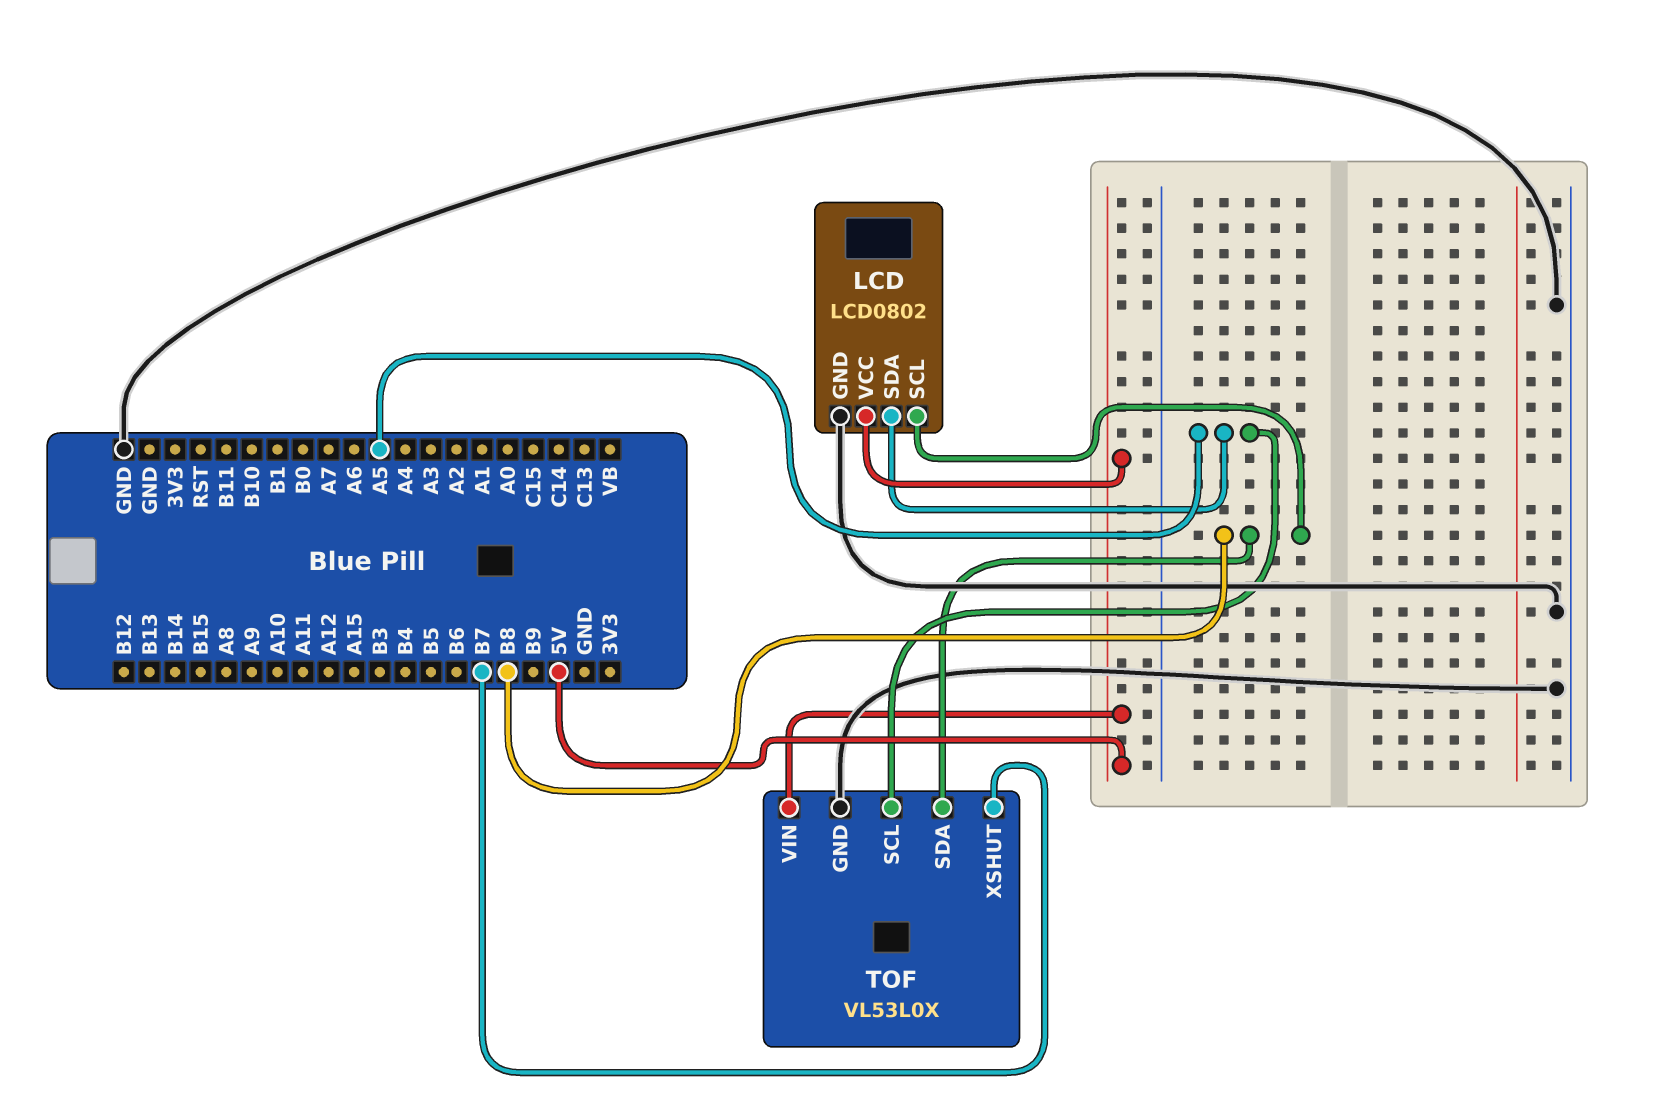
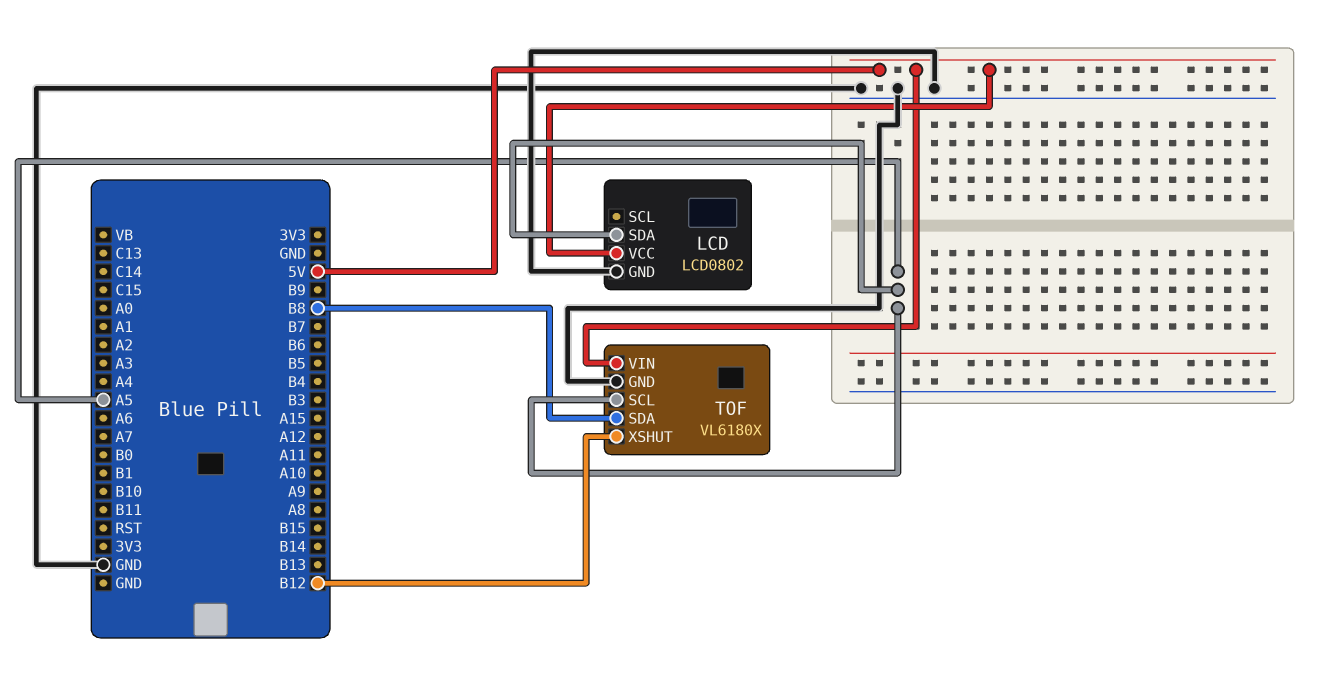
LCD pin SCL: B8 -> none
TOF: VL53L0X -> VL6180X
TOF pin XSHUT: B7 -> B12

